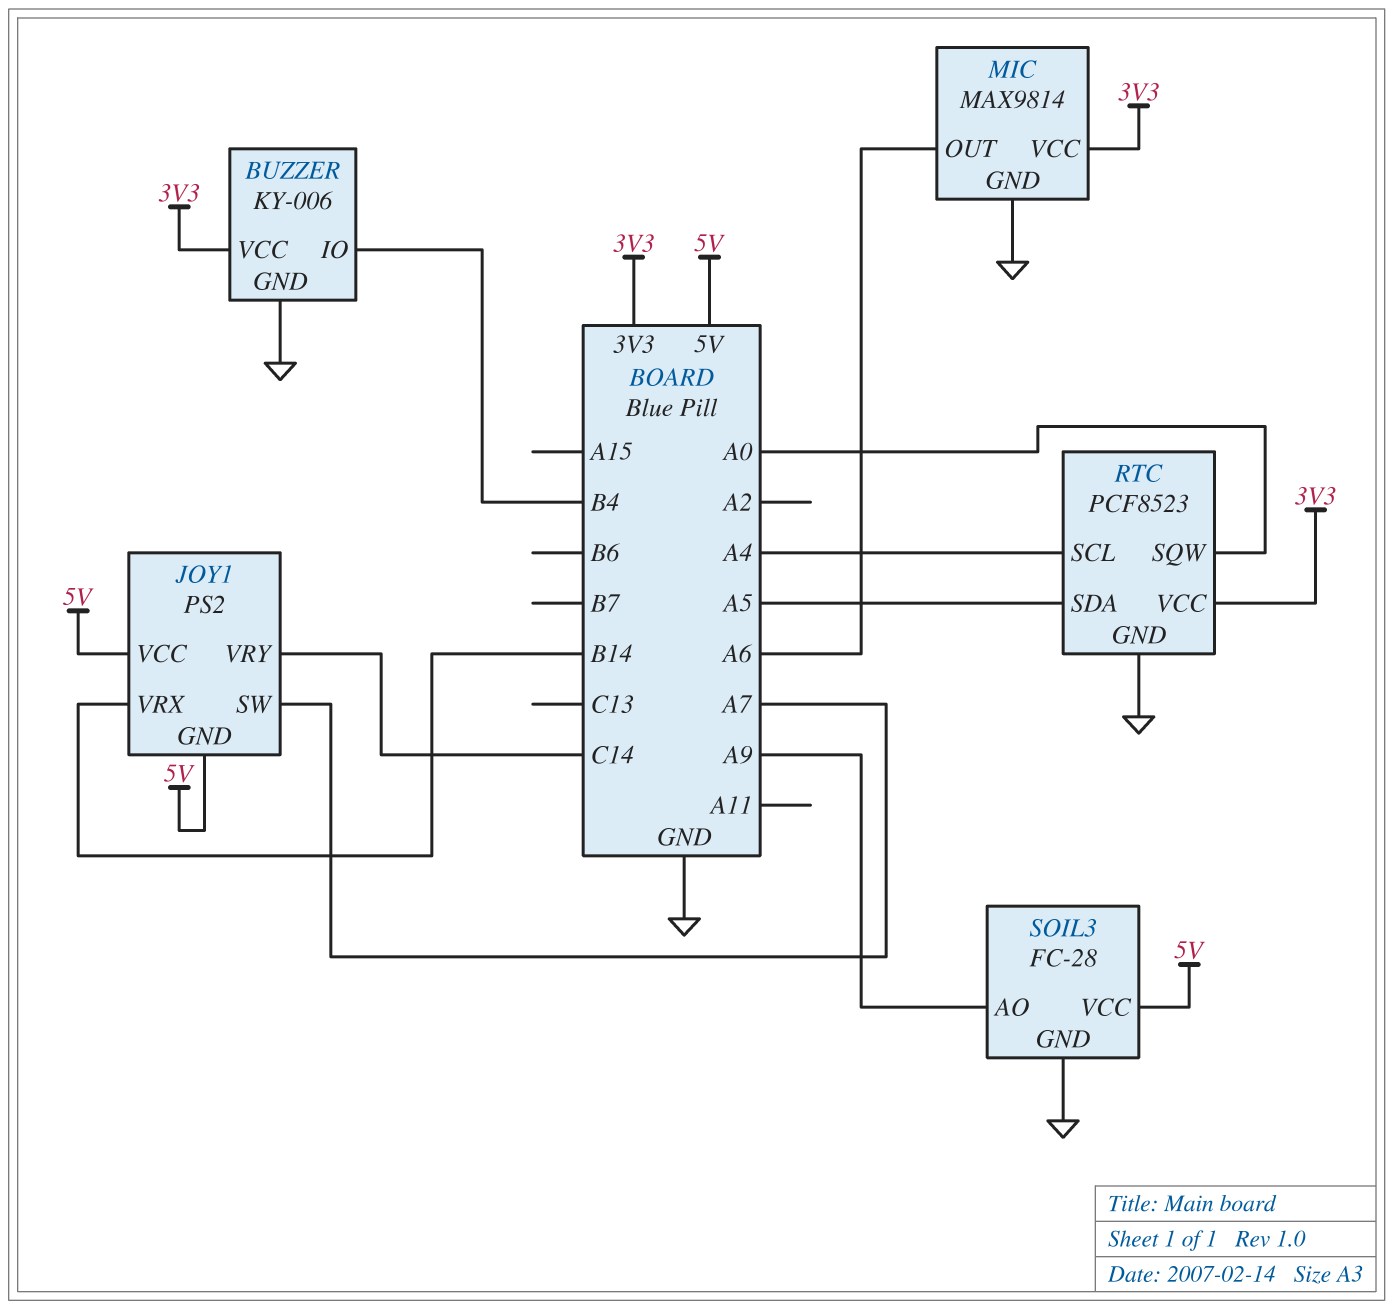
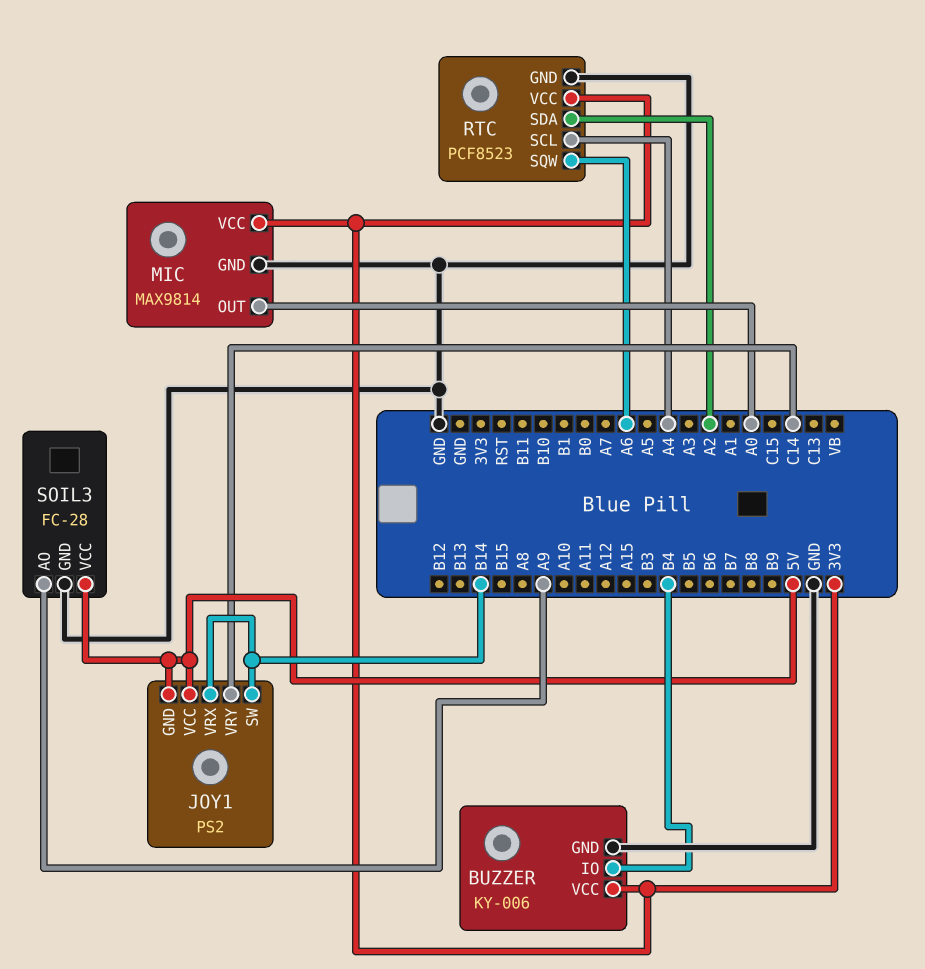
JOY1 pin SW: A7 -> B14
MIC pin OUT: A6 -> A0
RTC pin SDA: A5 -> A2
RTC pin SQW: A0 -> A6

